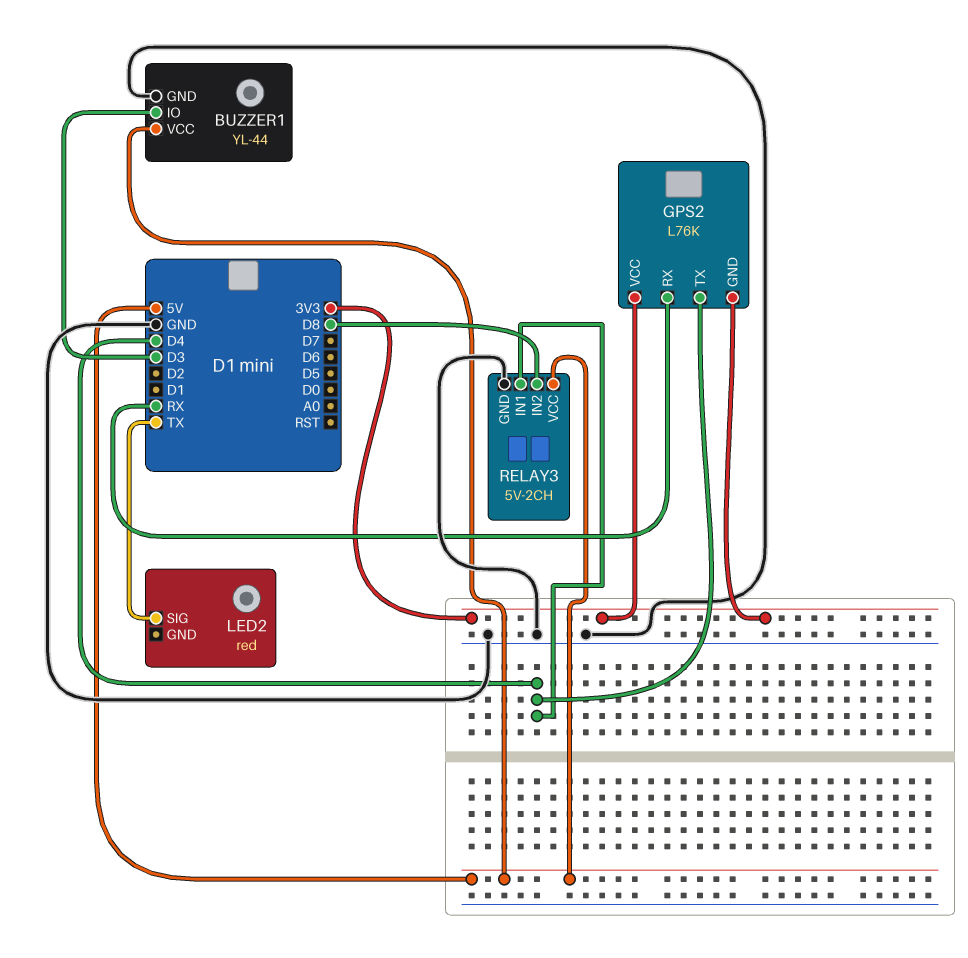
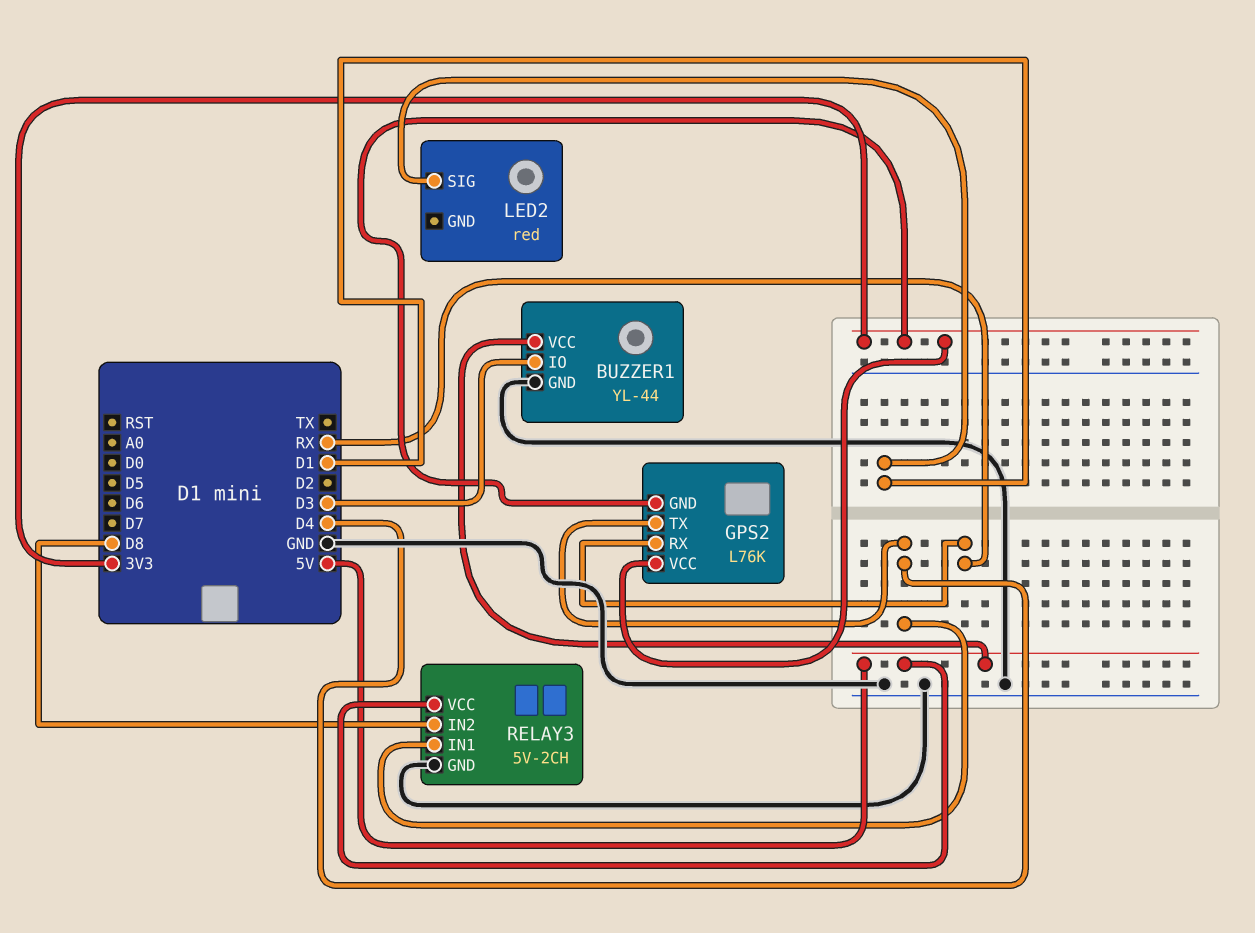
LED2 pin SIG: TX -> D1

